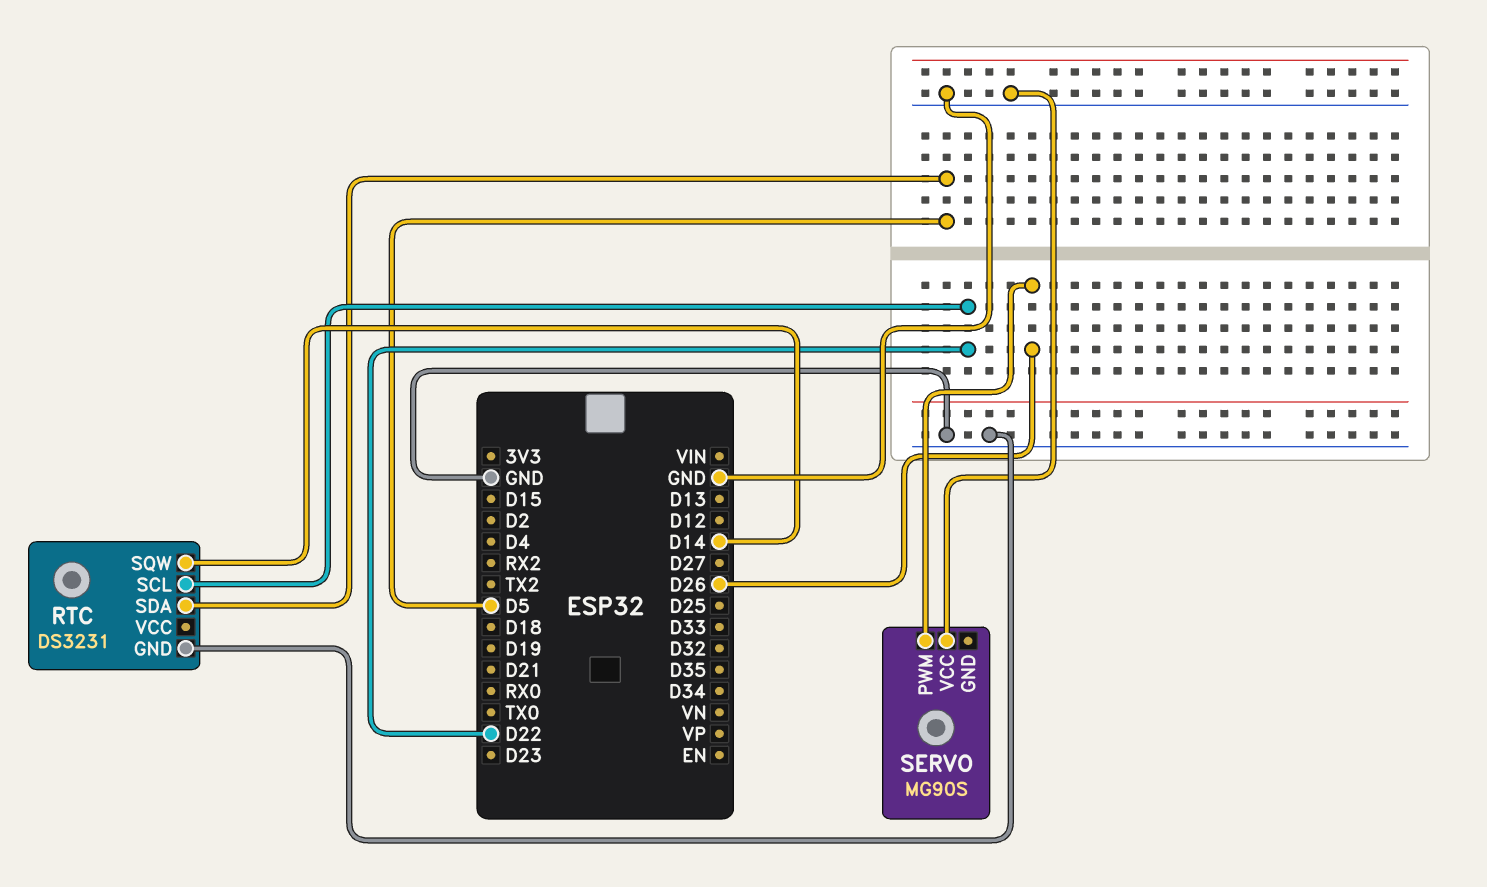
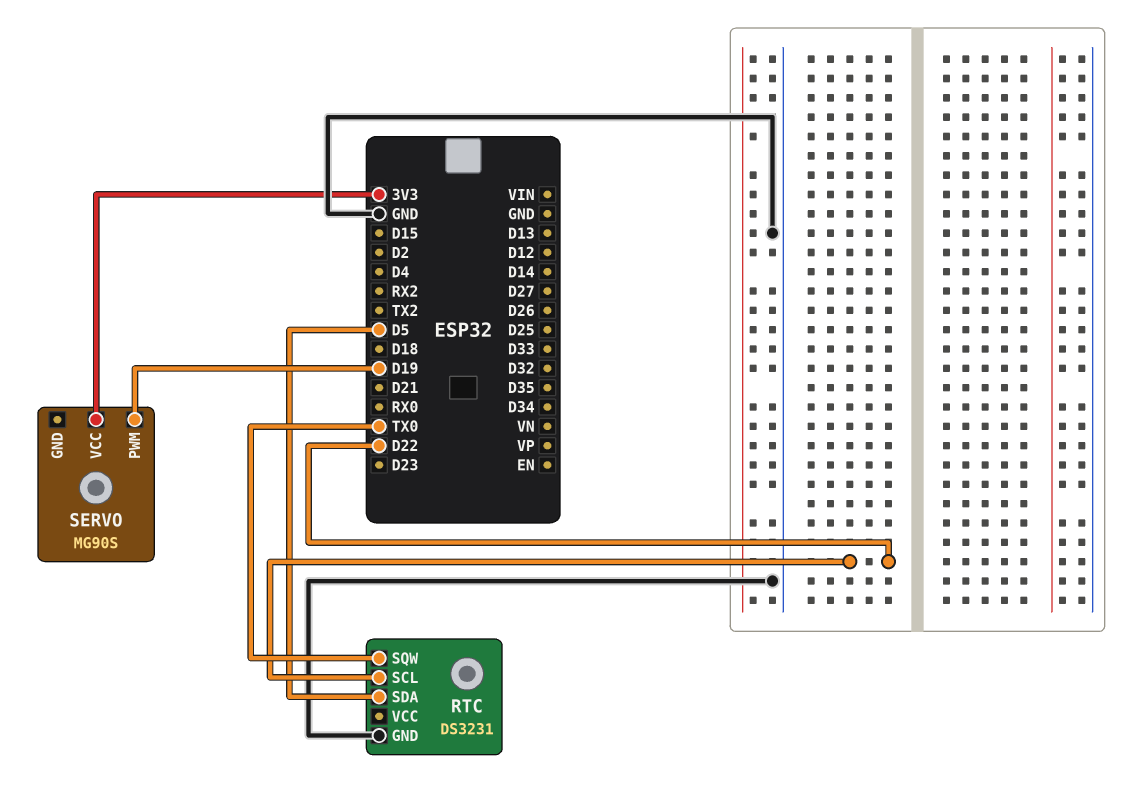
RTC pin SQW: D14 -> TX0
SERVO pin PWM: D26 -> D19
SERVO pin VCC: GND -> 3V3

